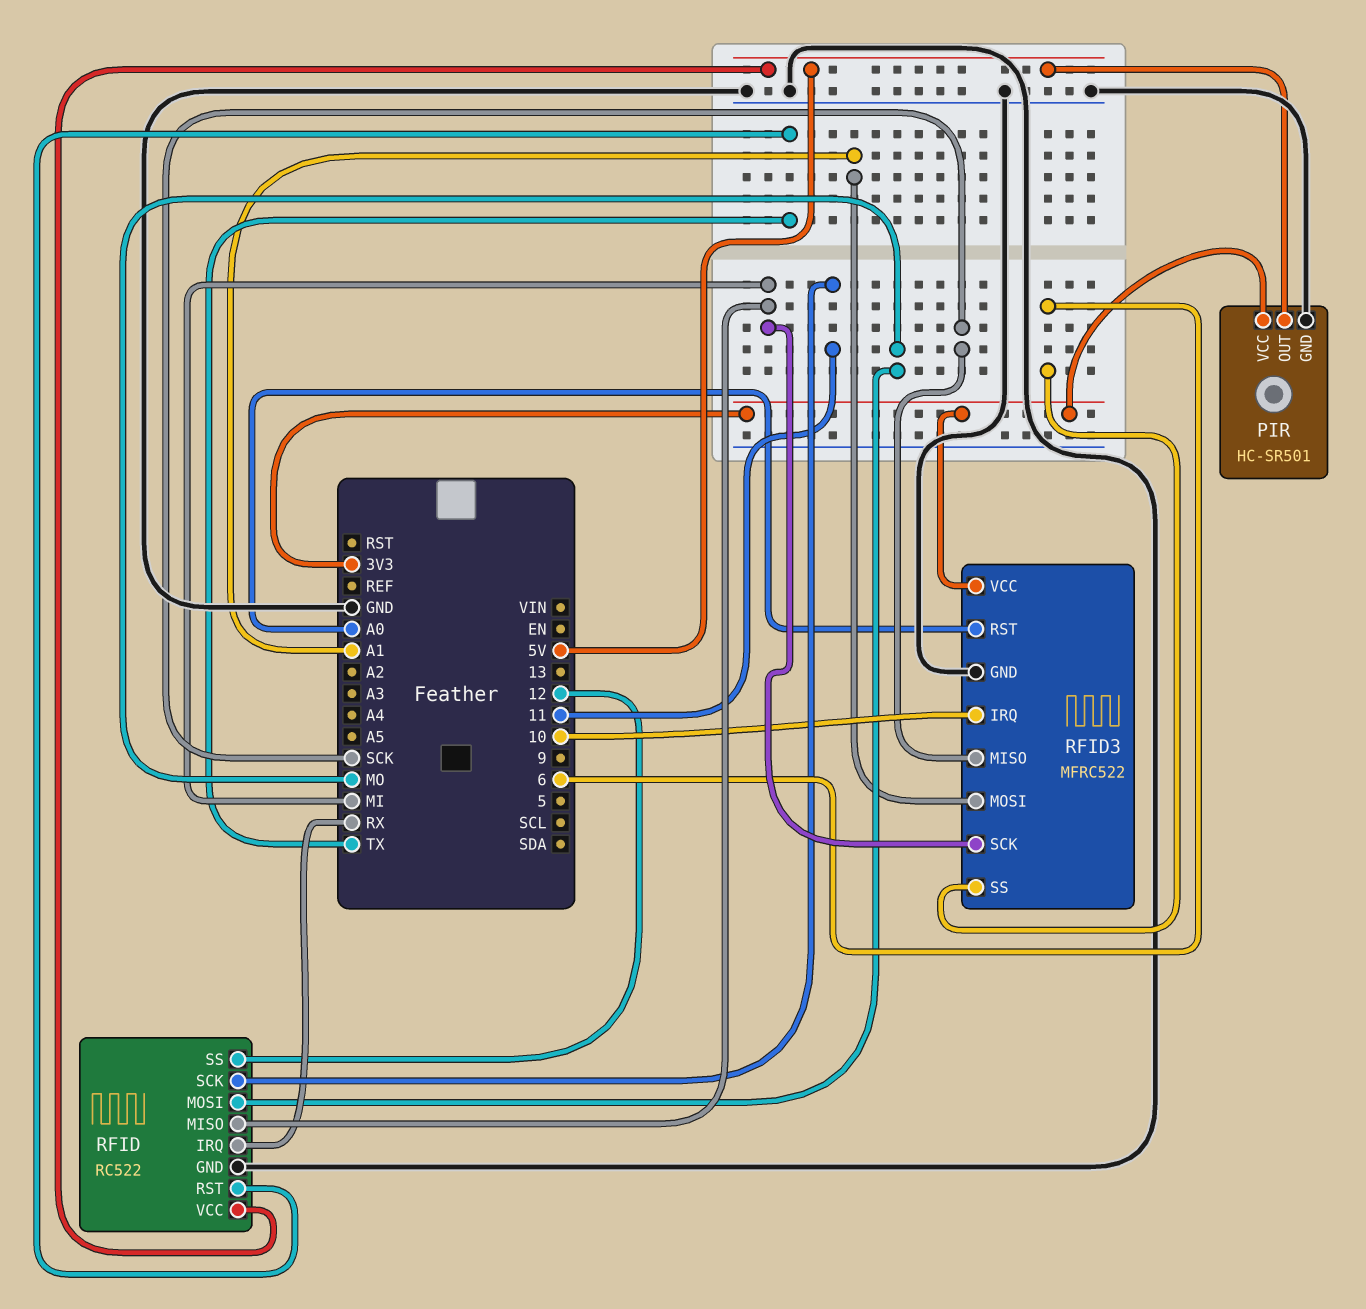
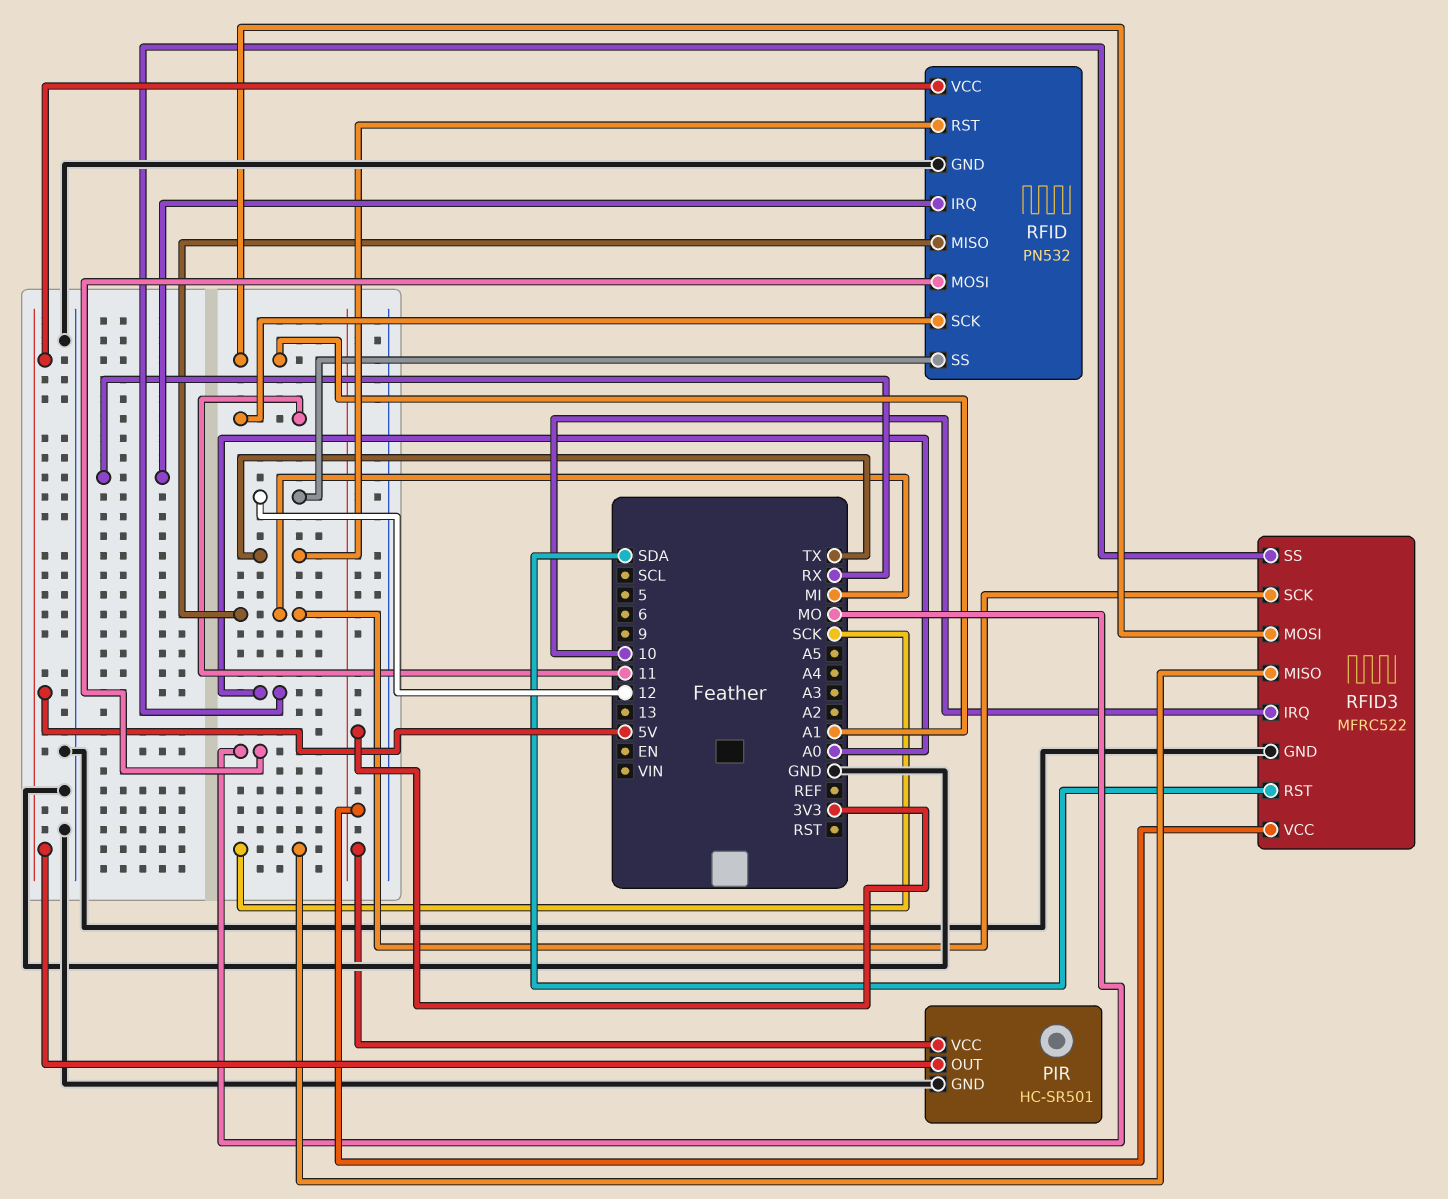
RFID: RC522 -> PN532
RFID3 pin RST: A0 -> SDA
RFID3 pin SS: 6 -> A0

